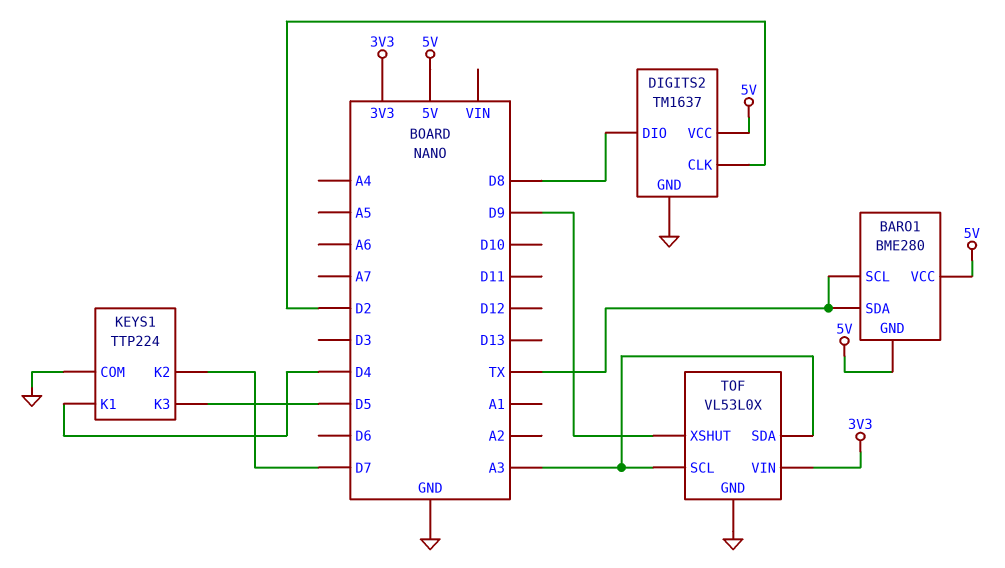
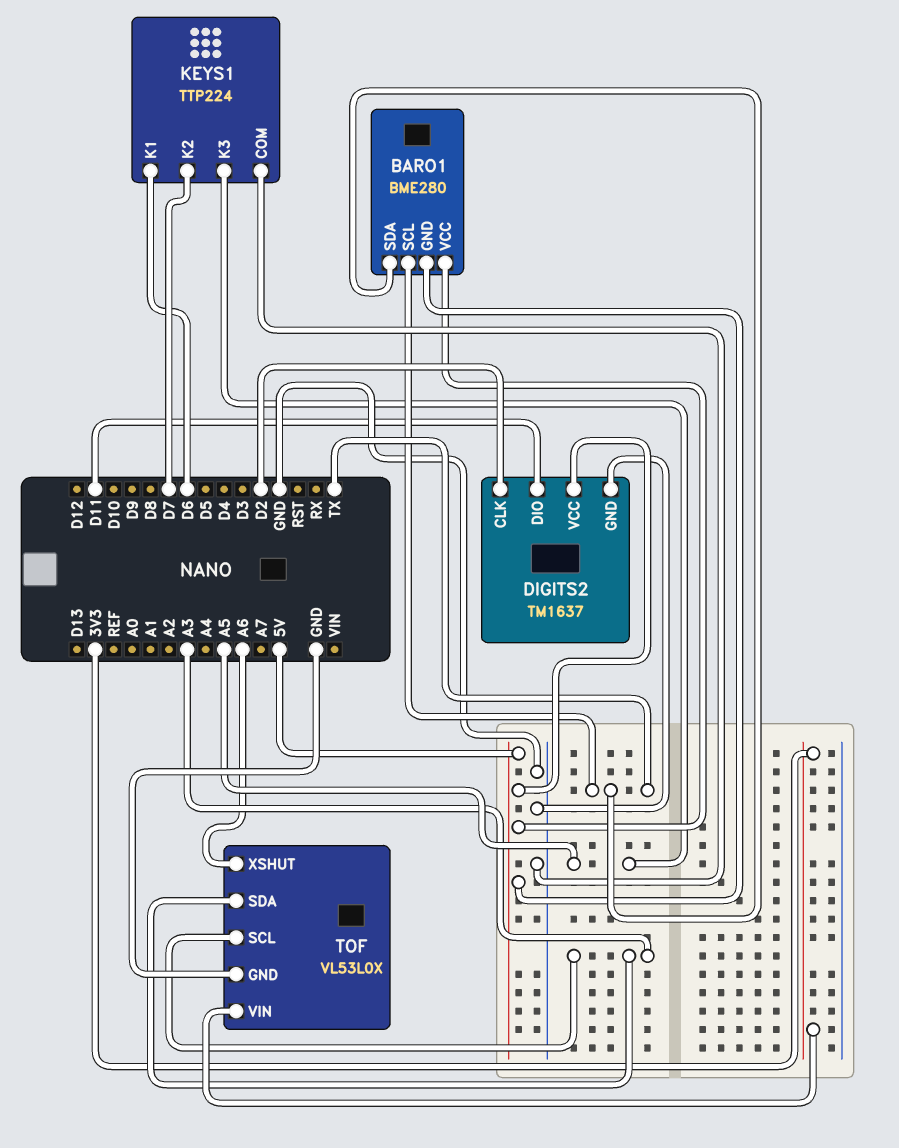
DIGITS2 pin DIO: D8 -> D11
KEYS1 pin K1: D4 -> D6
KEYS1 pin K3: D5 -> A5
TOF pin XSHUT: D9 -> A6

